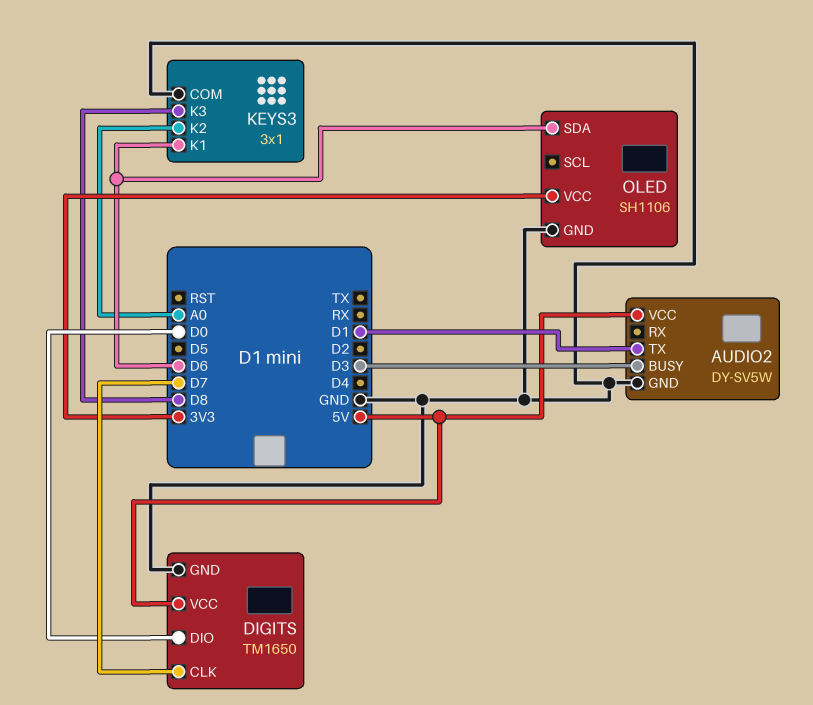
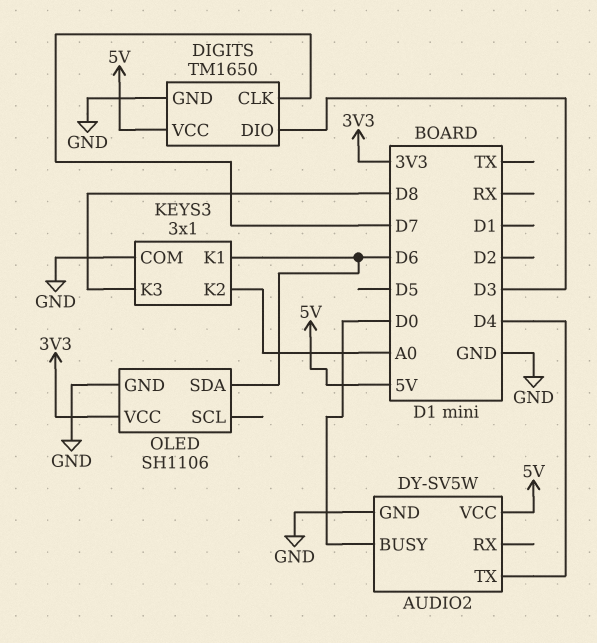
AUDIO2 pin BUSY: D3 -> D0
AUDIO2 pin TX: D1 -> D4
DIGITS pin DIO: D0 -> D3

